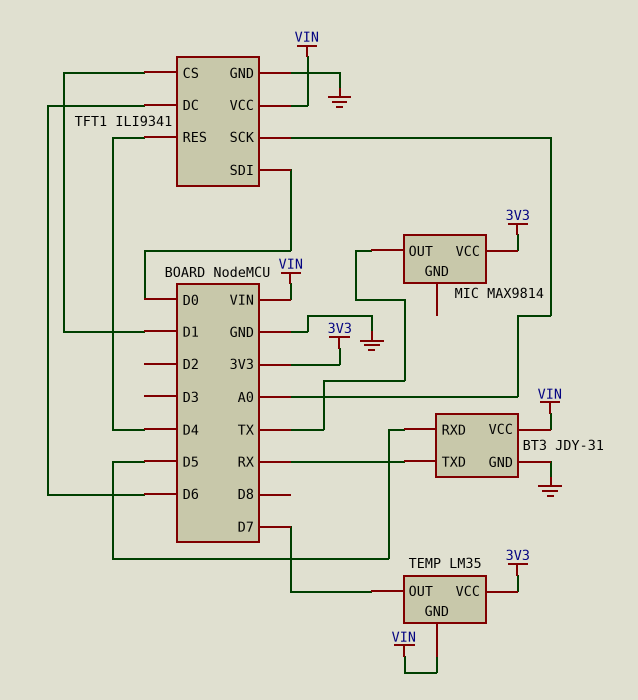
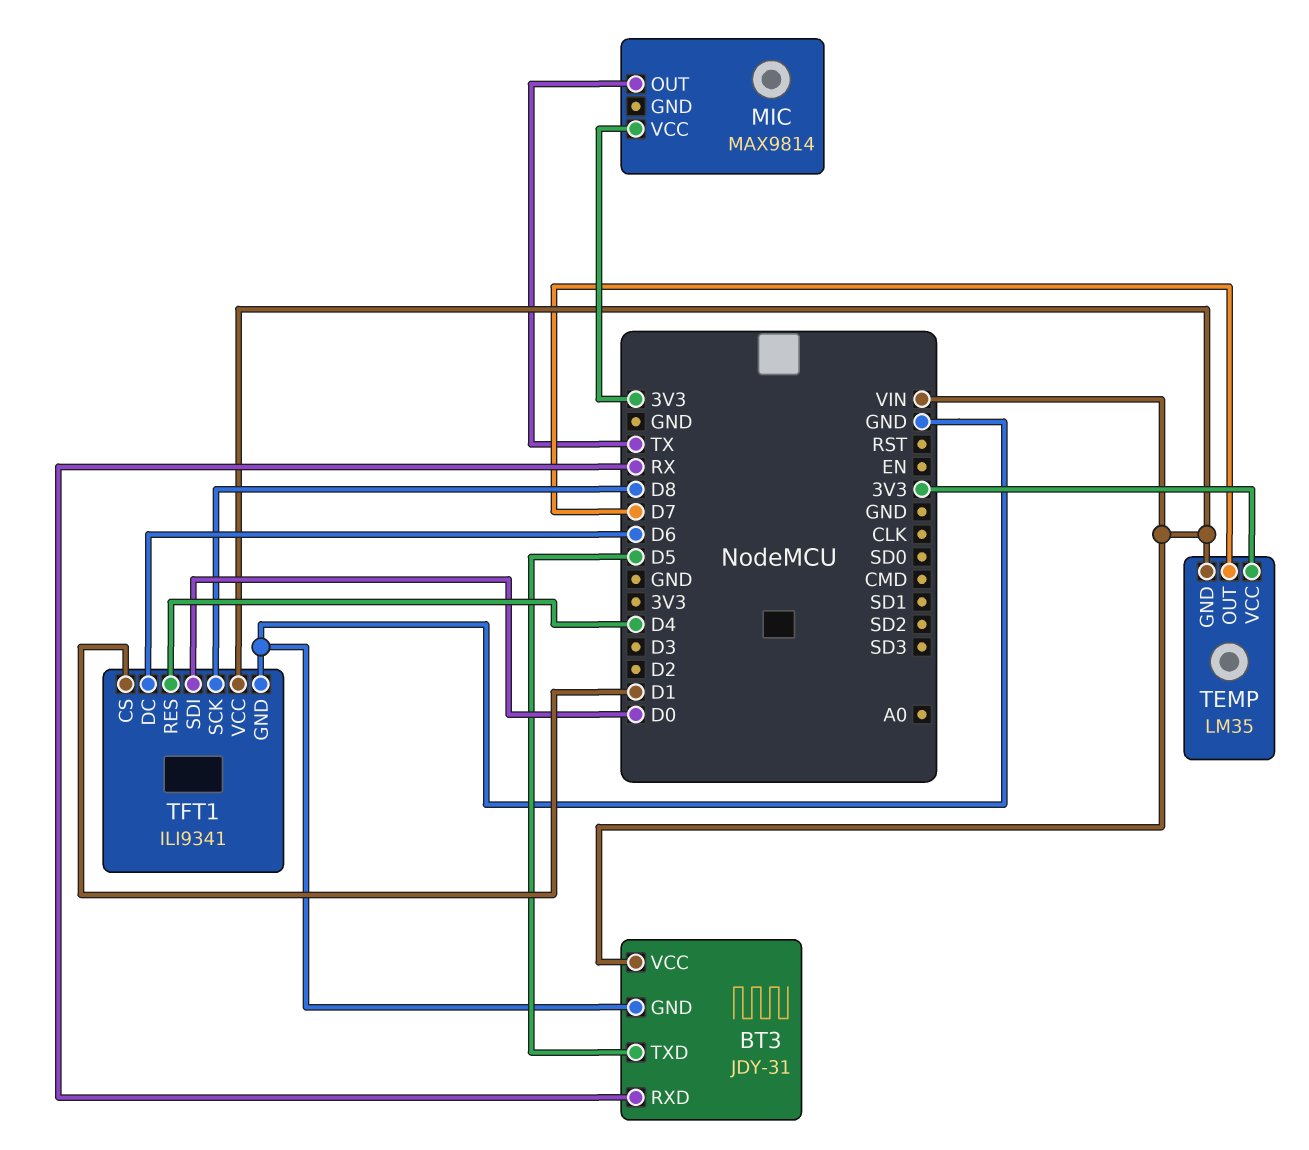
BT3 pin RXD: D5 -> RX
BT3 pin TXD: RX -> D5
TFT1 pin SCK: A0 -> D8

